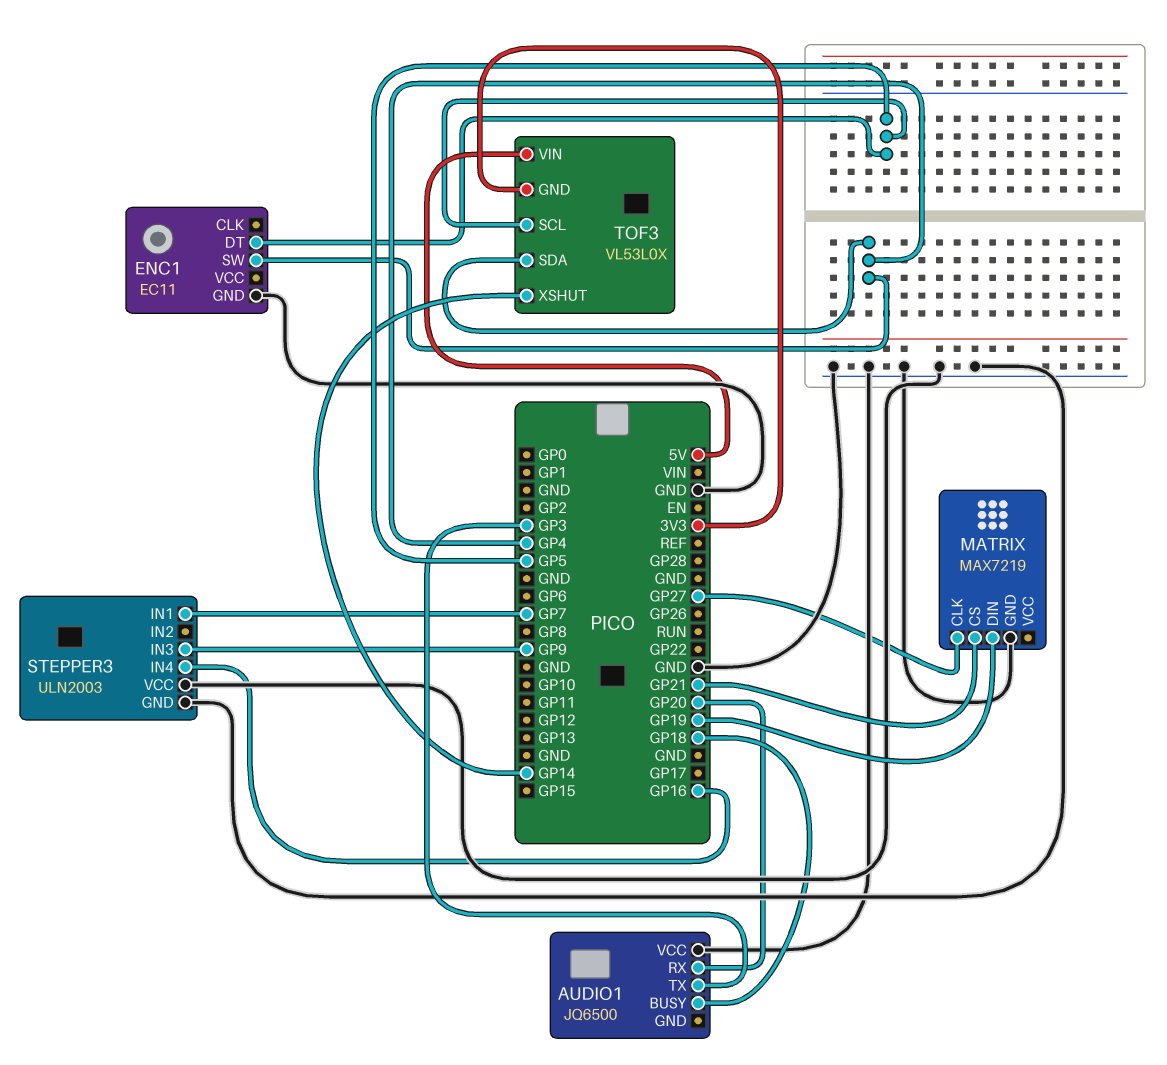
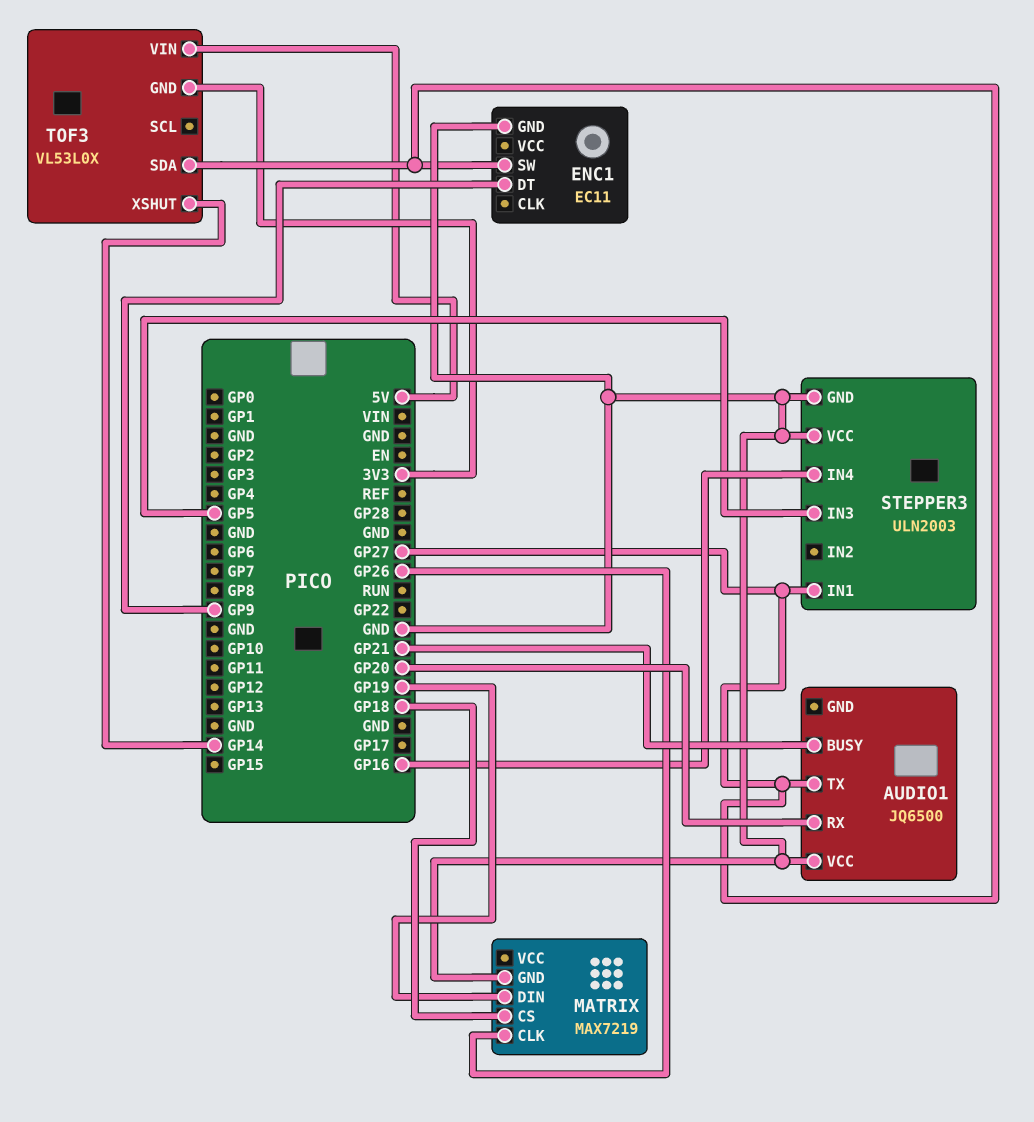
AUDIO1 pin BUSY: GP18 -> GP21
AUDIO1 pin TX: GP3 -> GP27
ENC1 pin DT: GP5 -> GP9
ENC1 pin SW: GP4 -> GP27
MATRIX pin CLK: GP27 -> GP26
MATRIX pin CS: GP21 -> GP18
STEPPER3 pin IN1: GP7 -> GP27
STEPPER3 pin IN3: GP9 -> GP5
TOF3 pin SCL: GP5 -> none
TOF3 pin SDA: GP4 -> GP27

